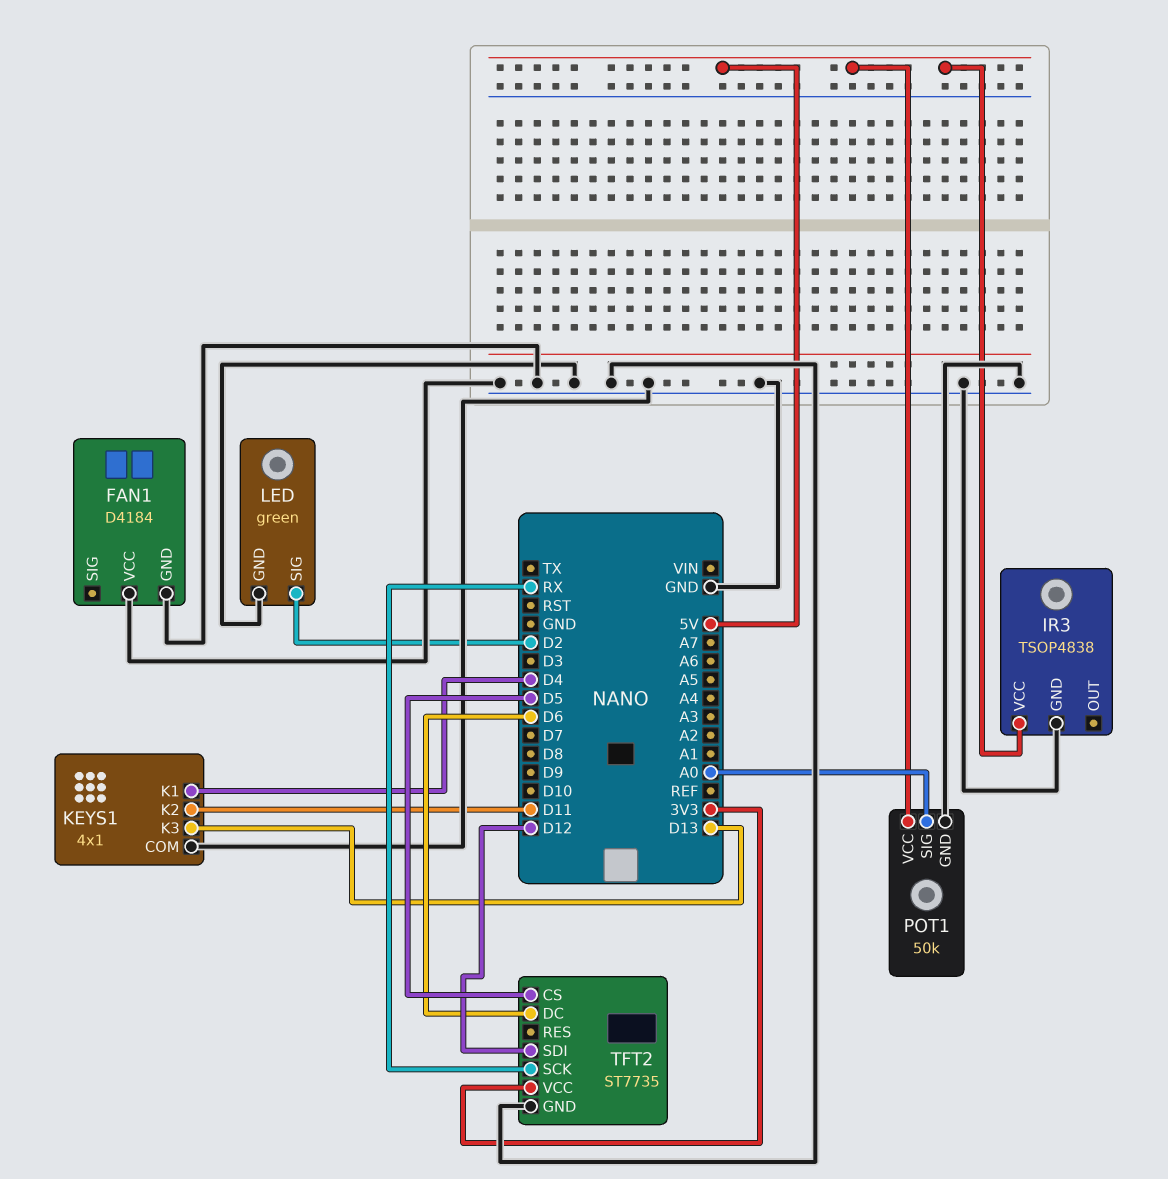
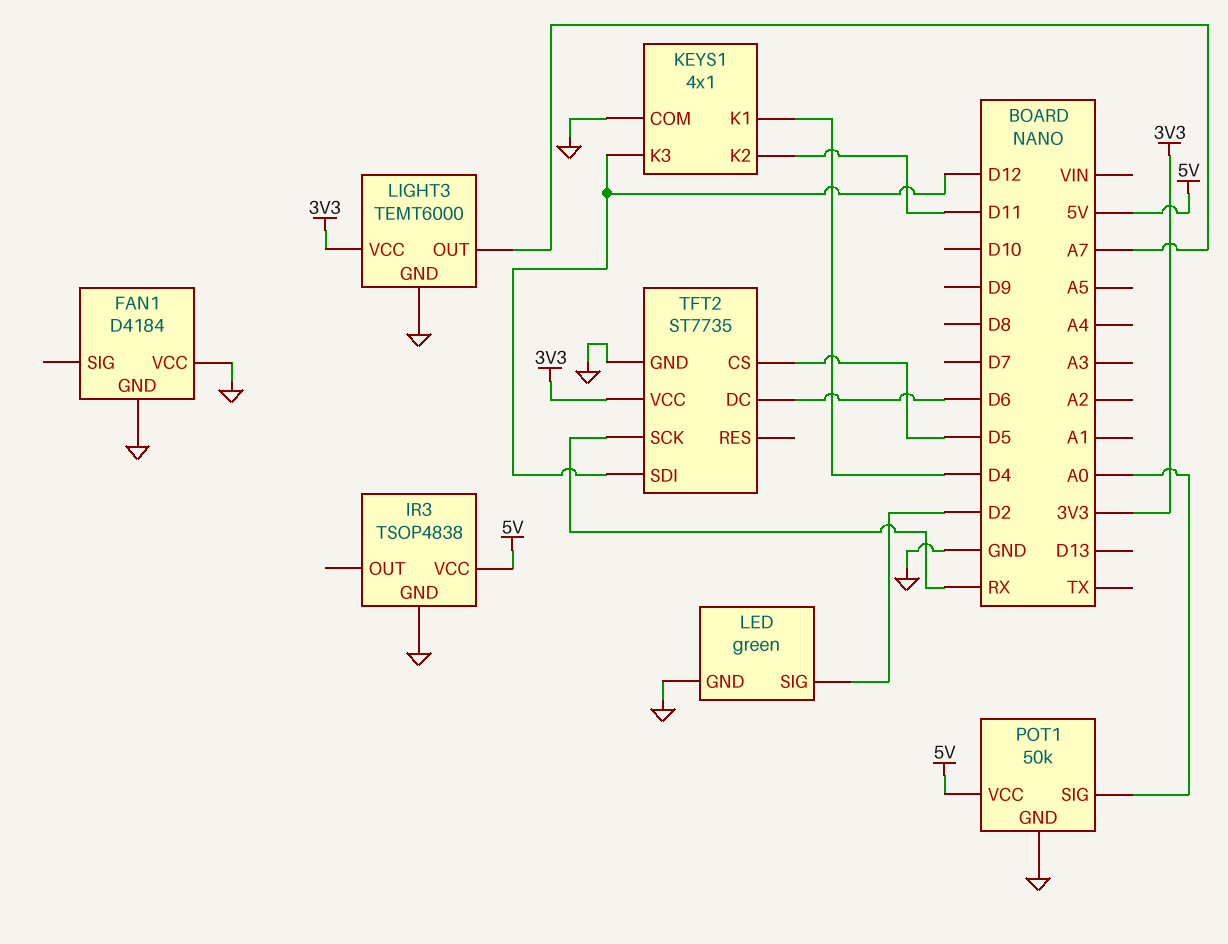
KEYS1 pin K3: D13 -> D12
LIGHT3: none -> TEMT6000
LIGHT3 pin GND: none -> GND
LIGHT3 pin OUT: none -> A7
LIGHT3 pin VCC: none -> 3V3

